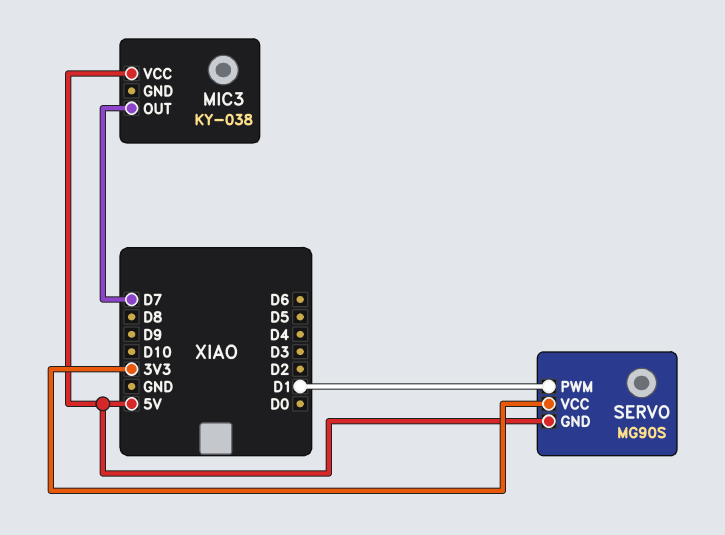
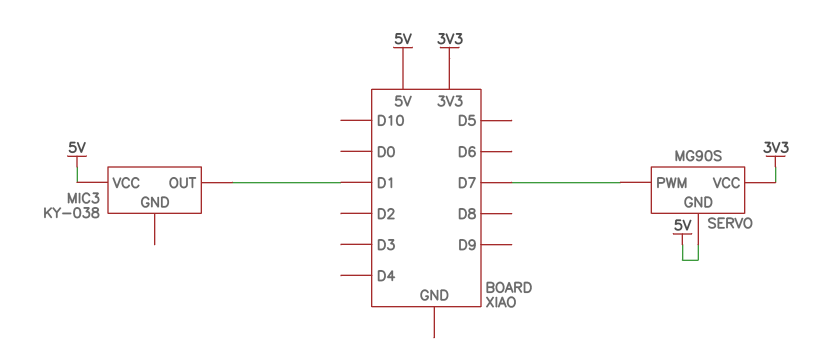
MIC3 pin OUT: D7 -> D1
SERVO pin PWM: D1 -> D7

